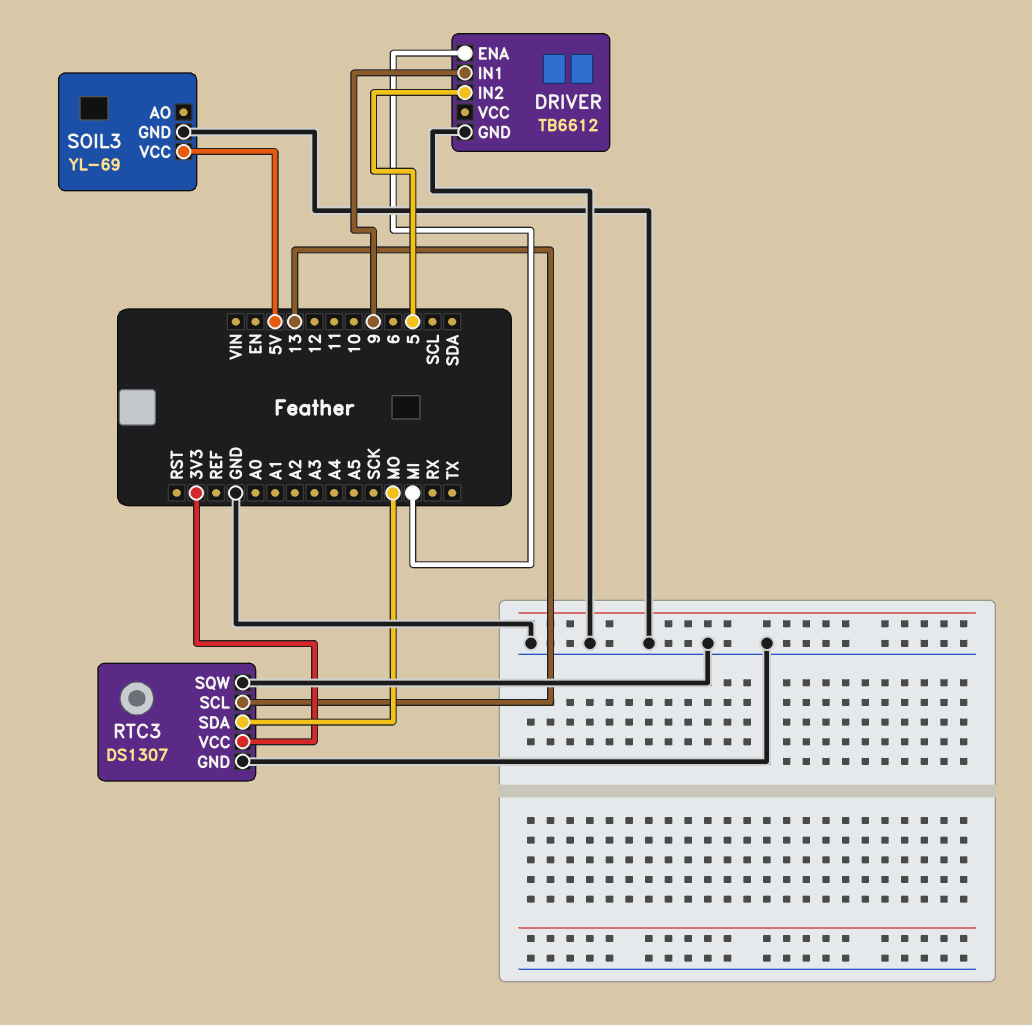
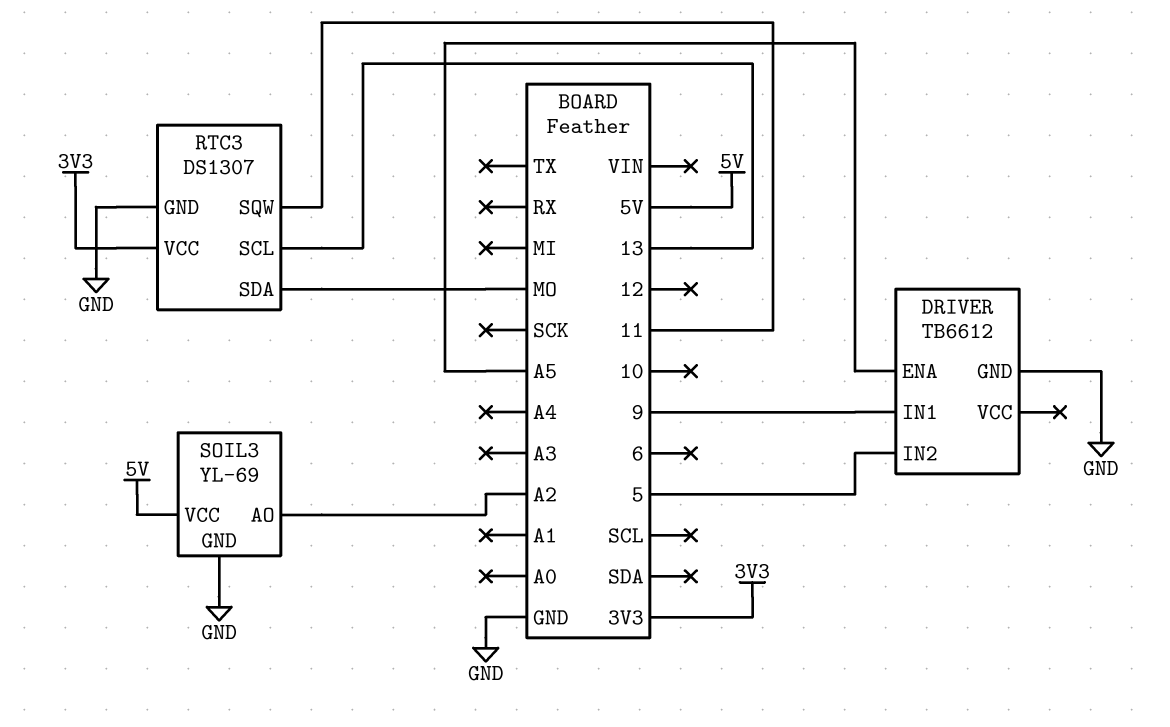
DRIVER pin ENA: MI -> A5
RTC3 pin SQW: GND -> 11
SOIL3 pin AO: none -> A2

